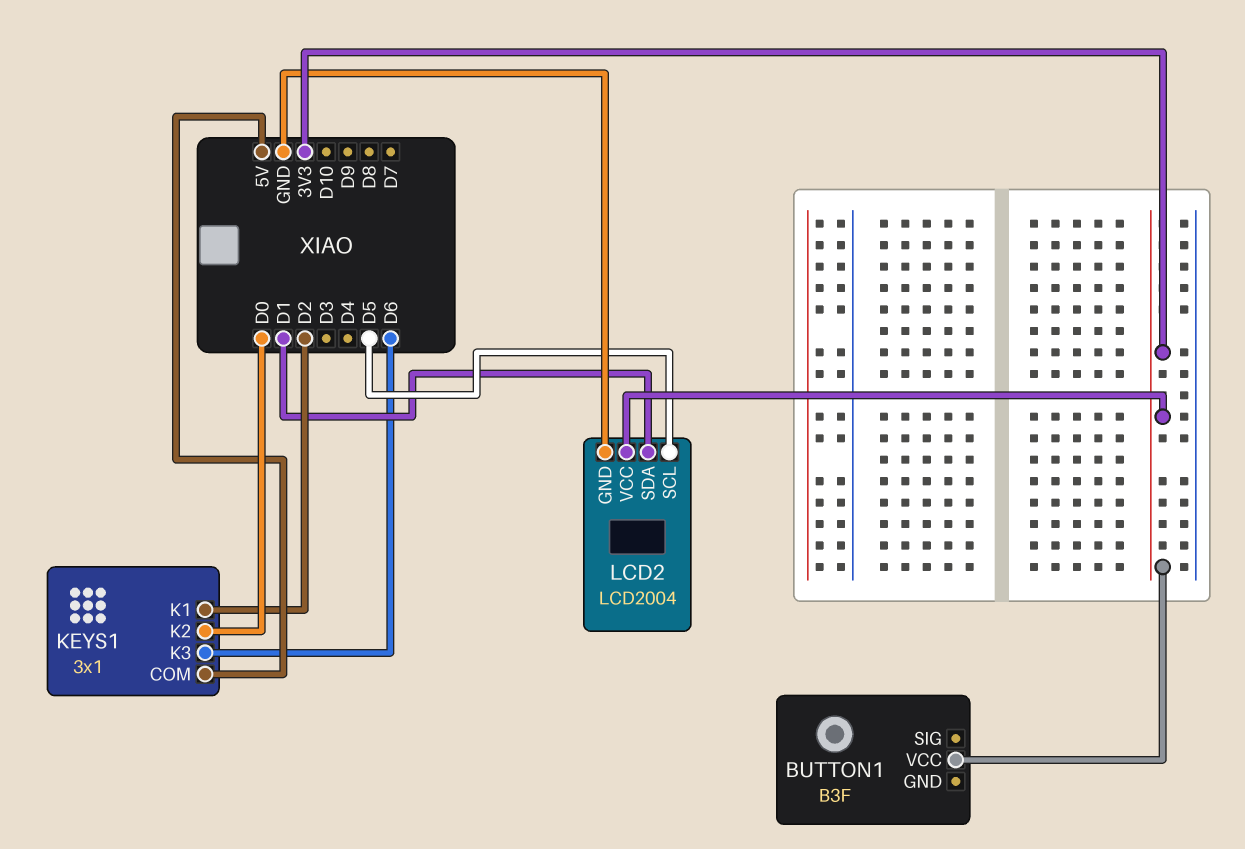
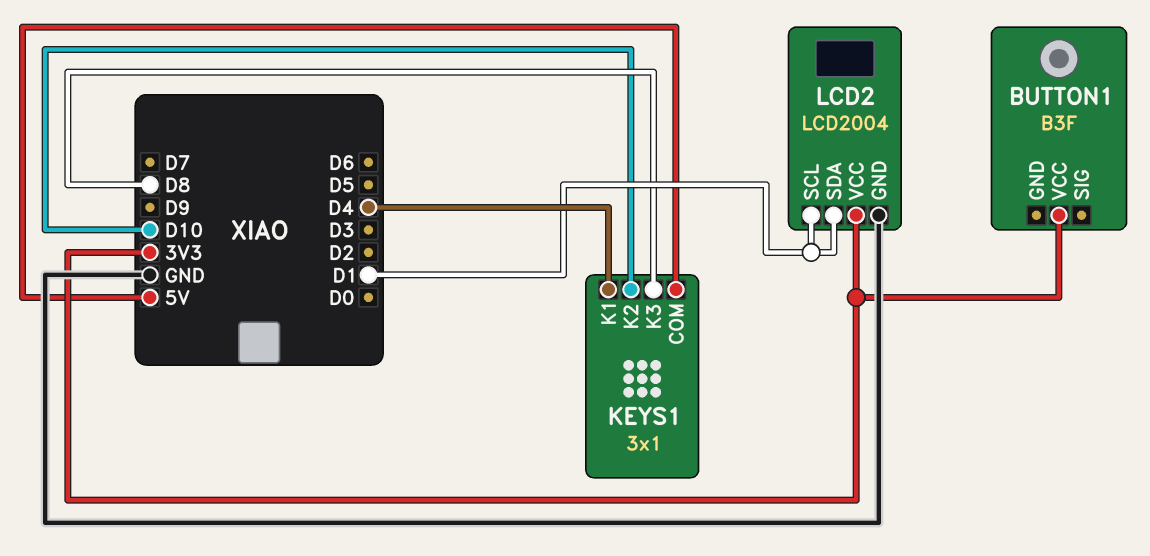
KEYS1 pin K1: D2 -> D4
KEYS1 pin K2: D0 -> D10
KEYS1 pin K3: D6 -> D8
LCD2 pin SCL: D5 -> D1

